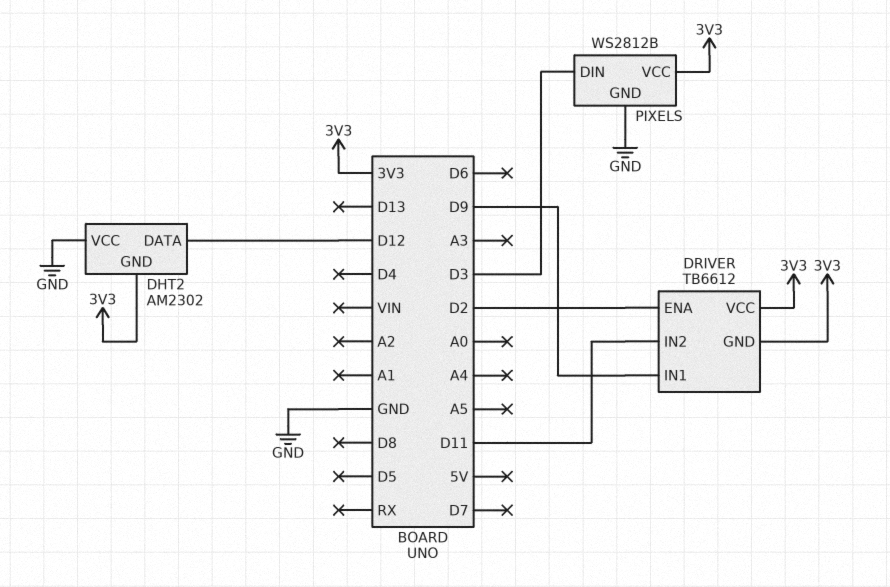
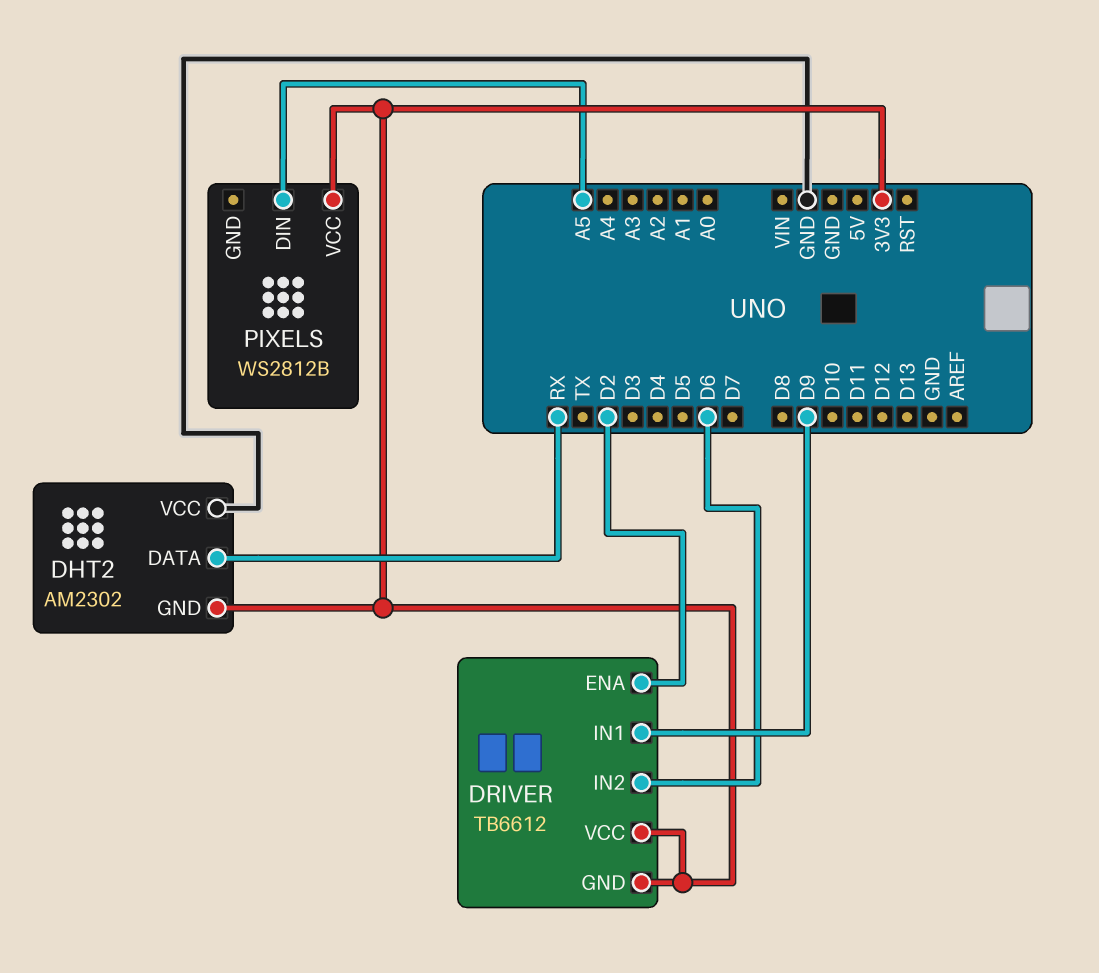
DHT2 pin DATA: D12 -> RX
DRIVER pin IN2: D11 -> D6
PIXELS pin DIN: D3 -> A5
PIXELS pin GND: GND -> none

